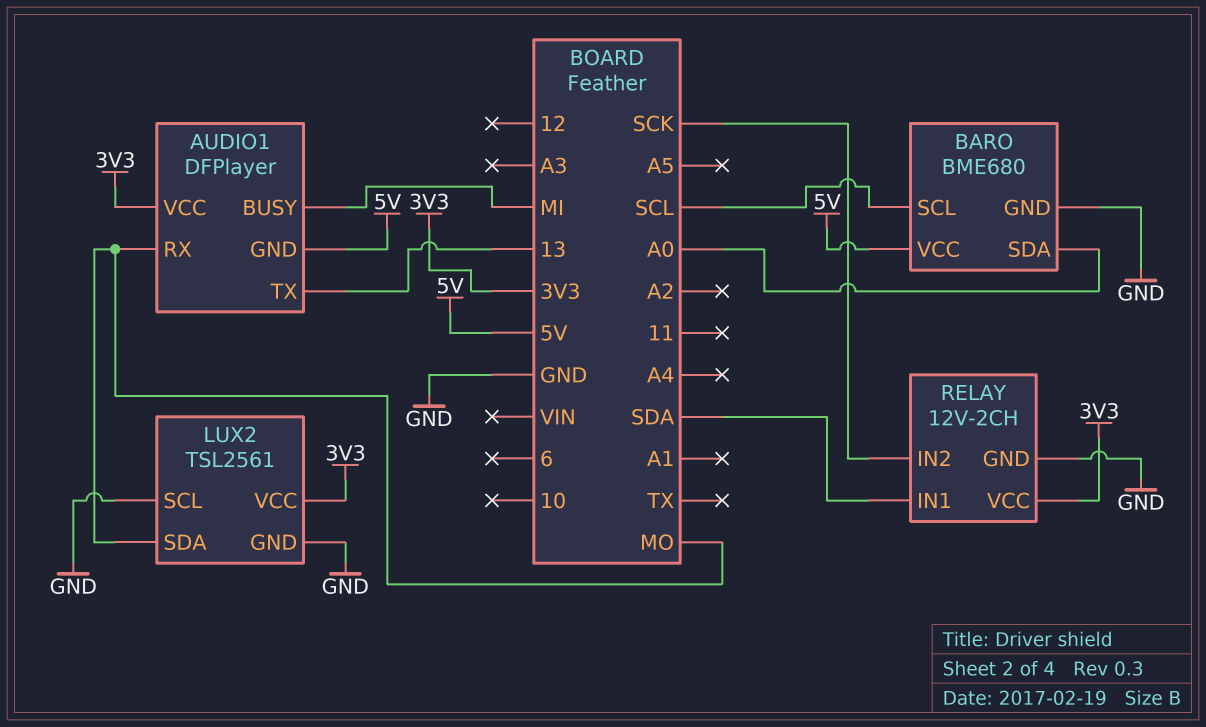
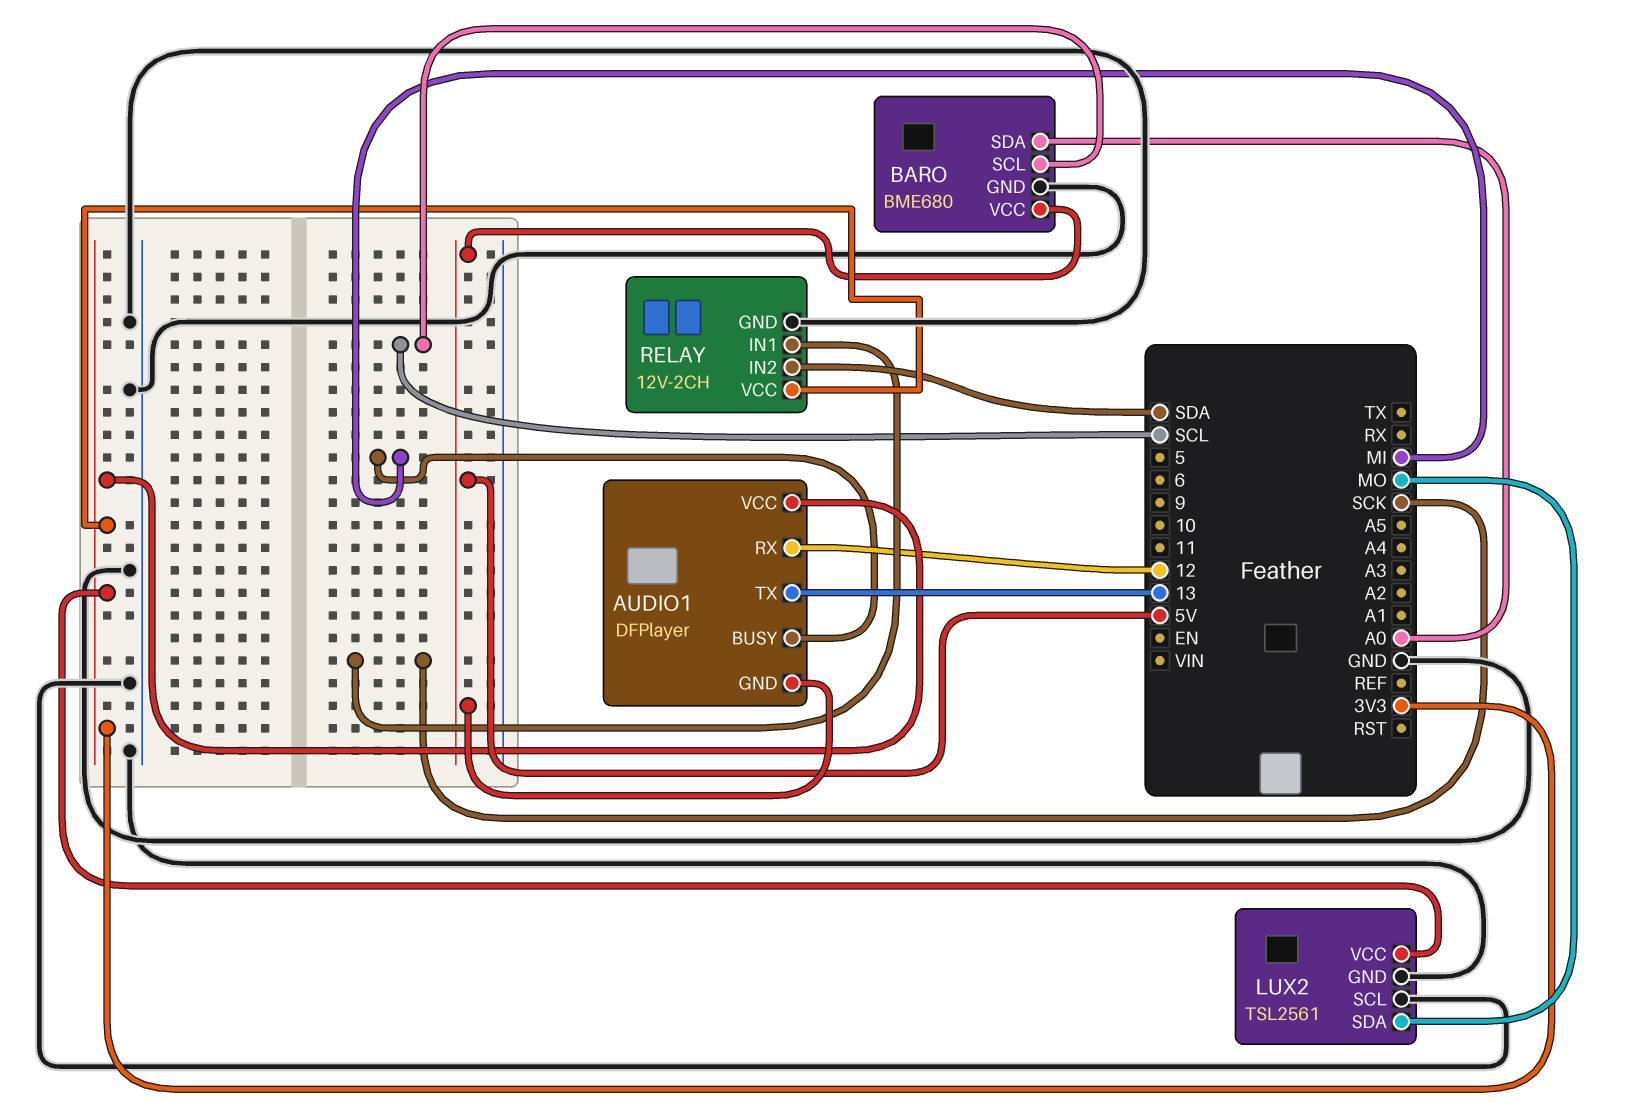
AUDIO1 pin RX: MO -> 12
RELAY pin IN1: SDA -> SCK
RELAY pin IN2: SCK -> SDA

